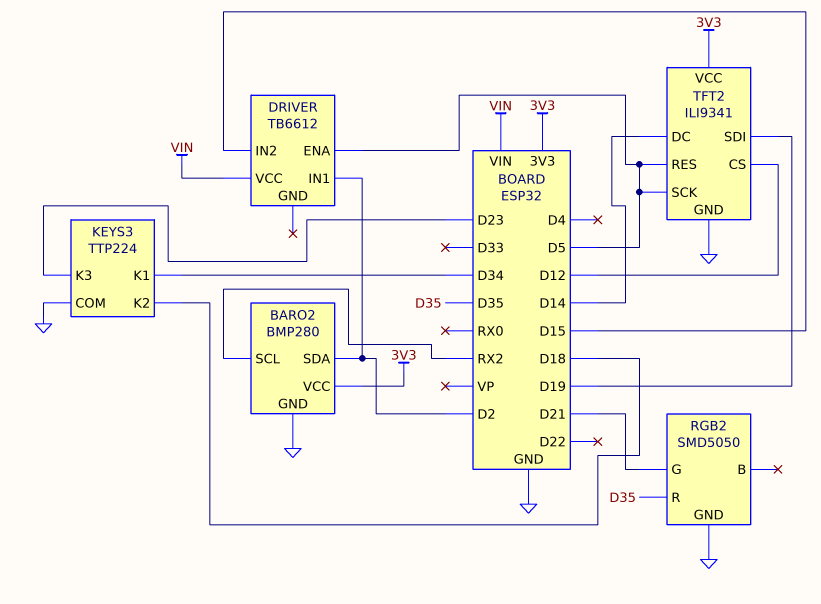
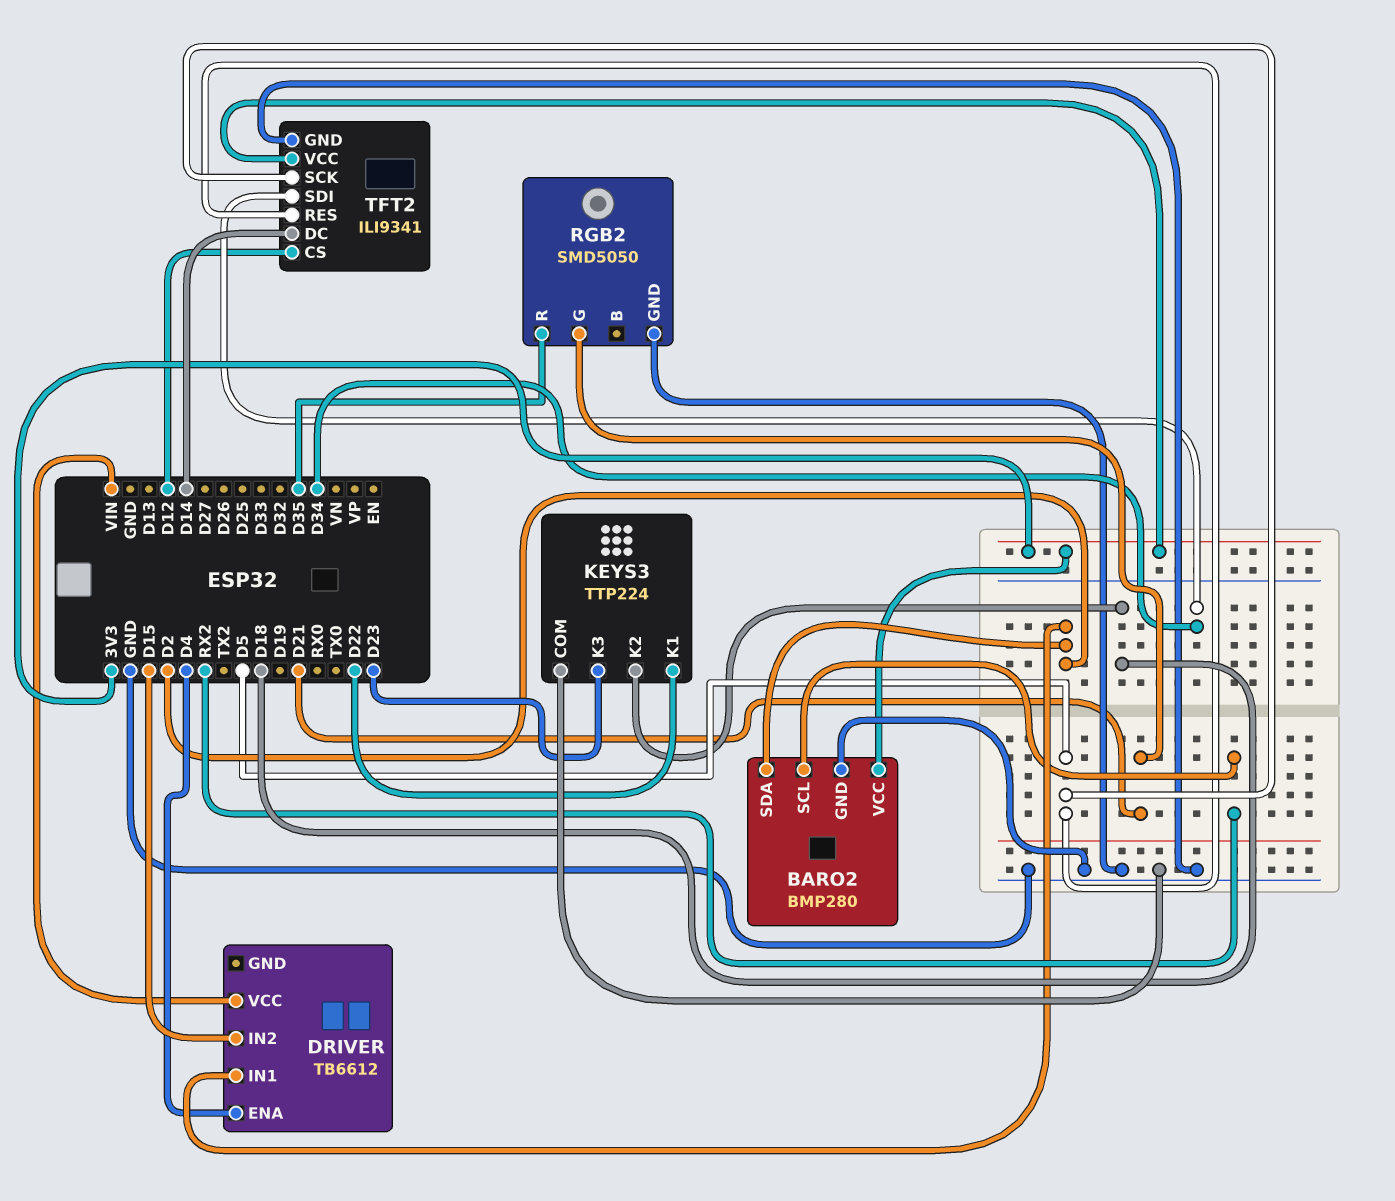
DRIVER pin ENA: D5 -> D4
KEYS3 pin K1: D34 -> D22
TFT2 pin SDI: D19 -> D34

